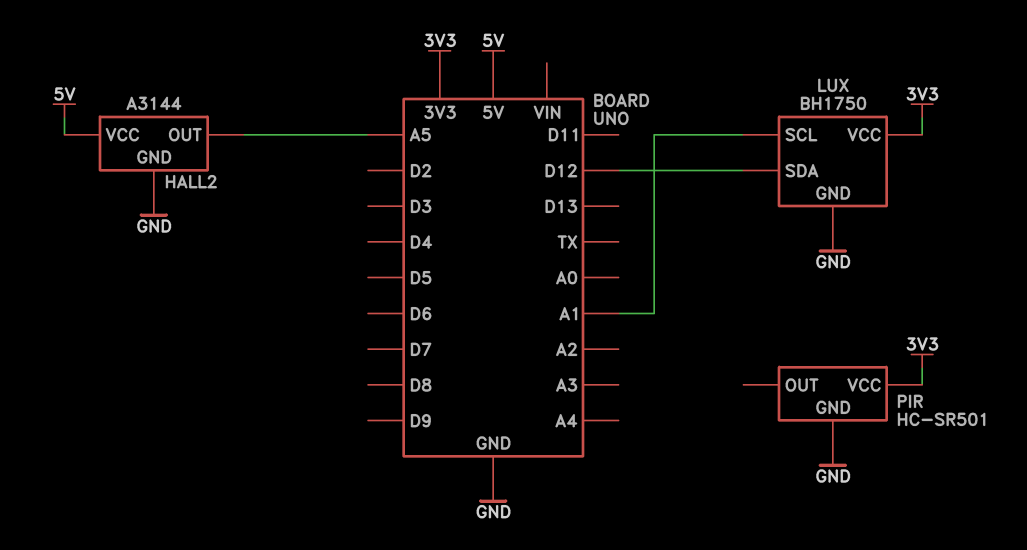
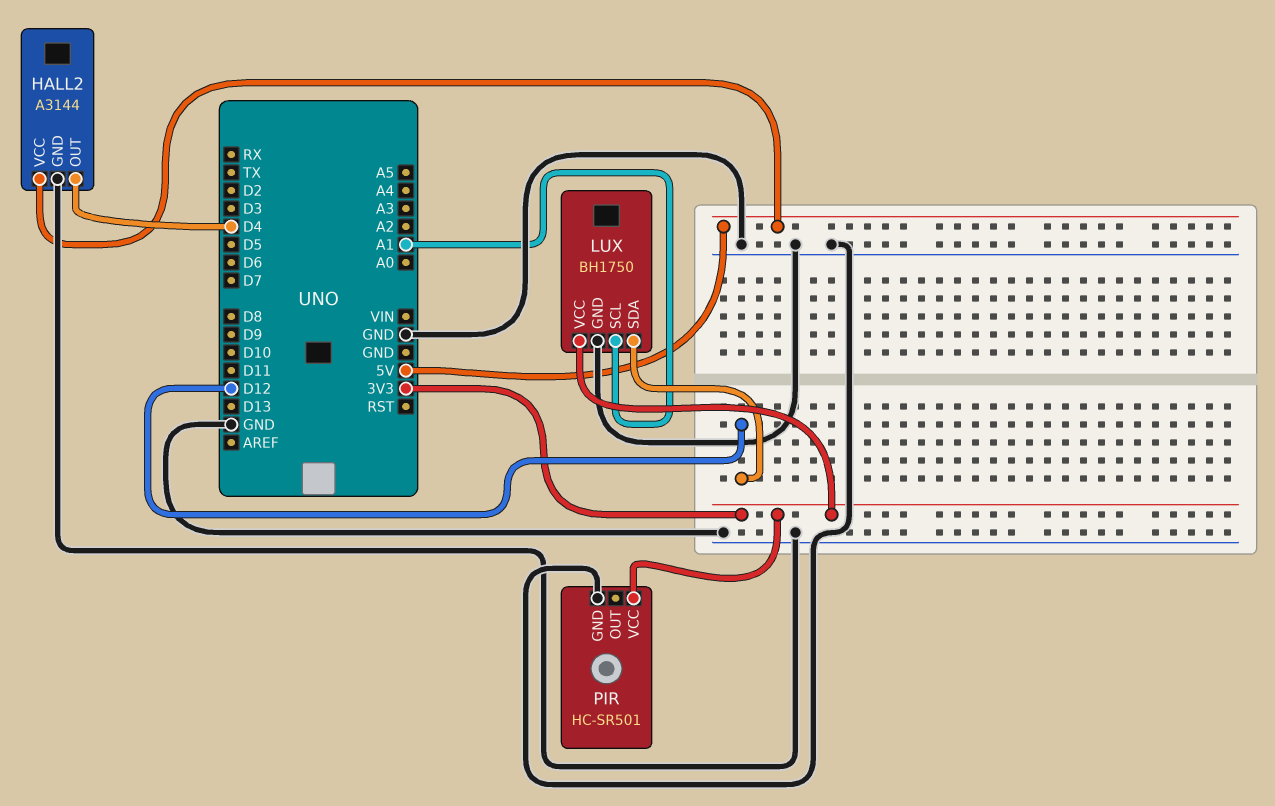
HALL2 pin OUT: A5 -> D4

